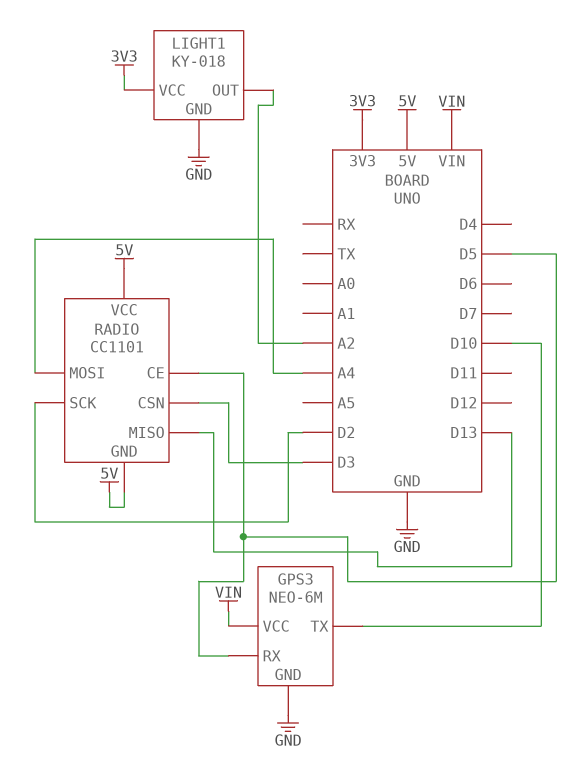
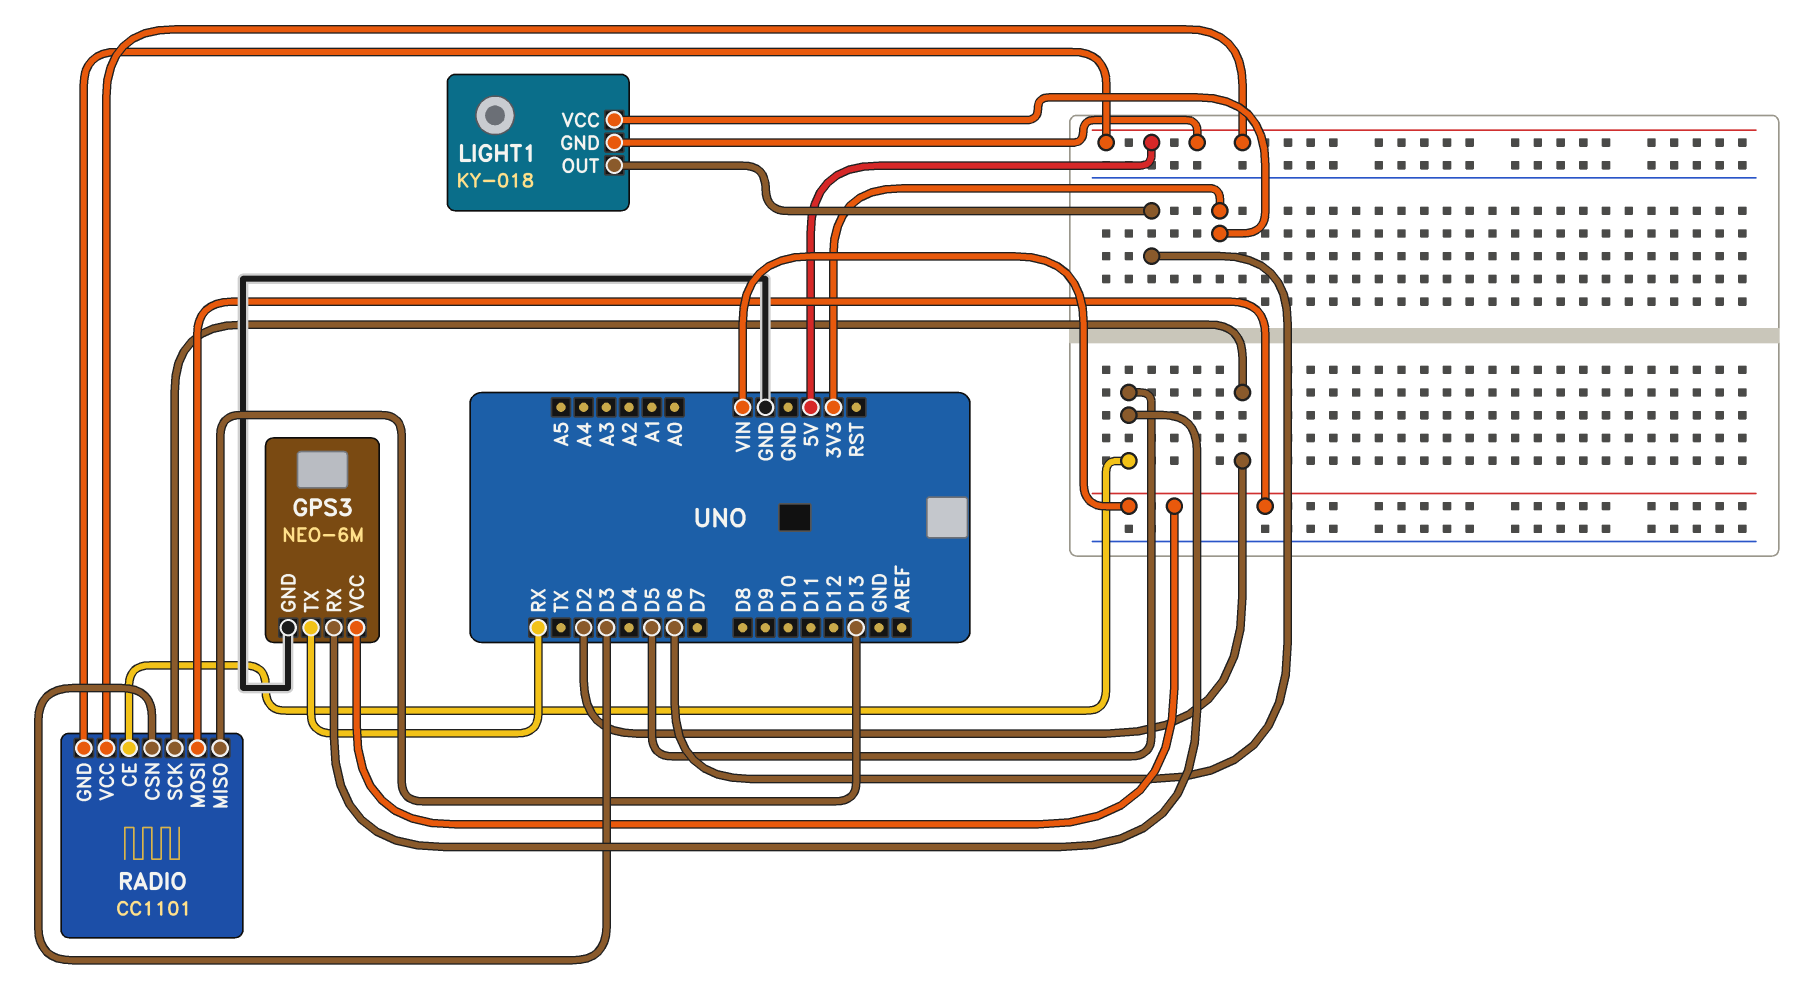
GPS3 pin TX: D10 -> RX
LIGHT1 pin GND: GND -> 5V
LIGHT1 pin OUT: A2 -> D6
RADIO pin MOSI: A4 -> VIN

